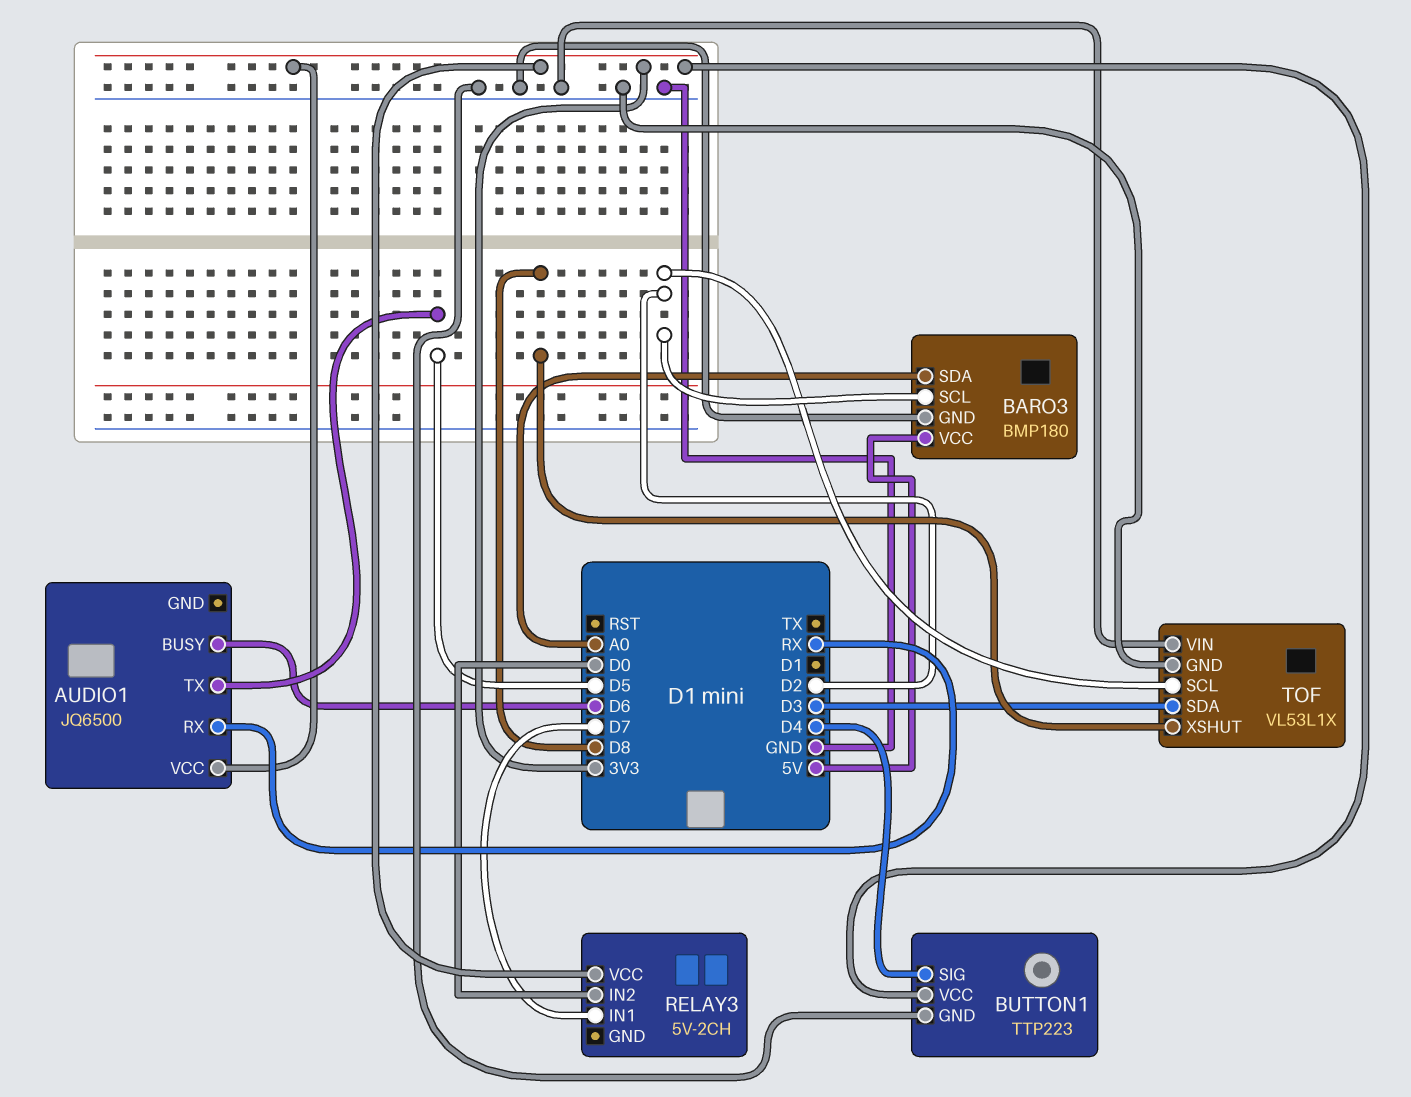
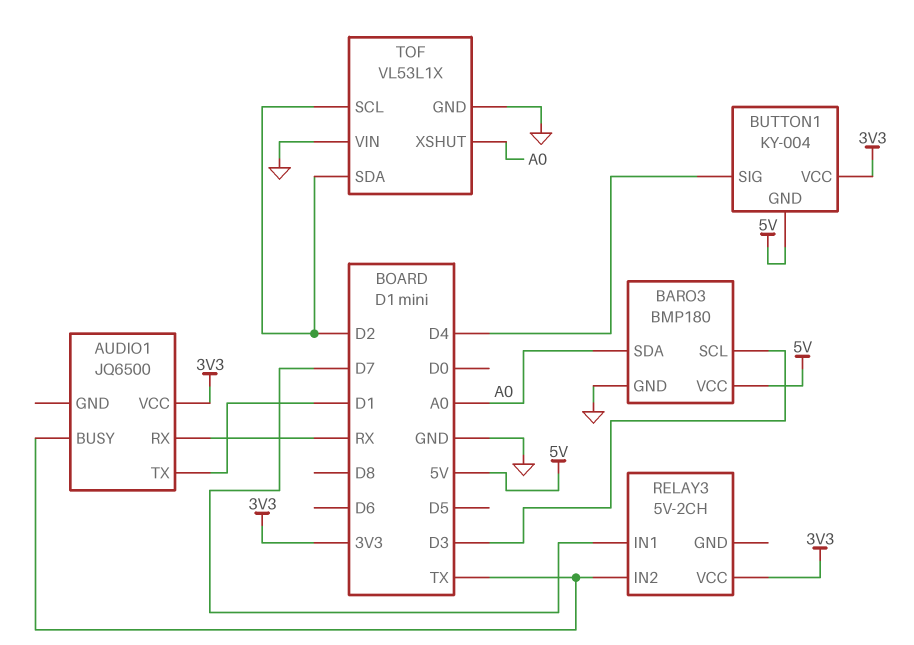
AUDIO1 pin BUSY: D6 -> TX
AUDIO1 pin TX: D5 -> D1
BARO3 pin SCL: D2 -> D3
BUTTON1: TTP223 -> KY-004
BUTTON1 pin GND: GND -> 5V
RELAY3 pin IN2: D0 -> TX
TOF pin SDA: D3 -> D2
TOF pin XSHUT: D8 -> A0

